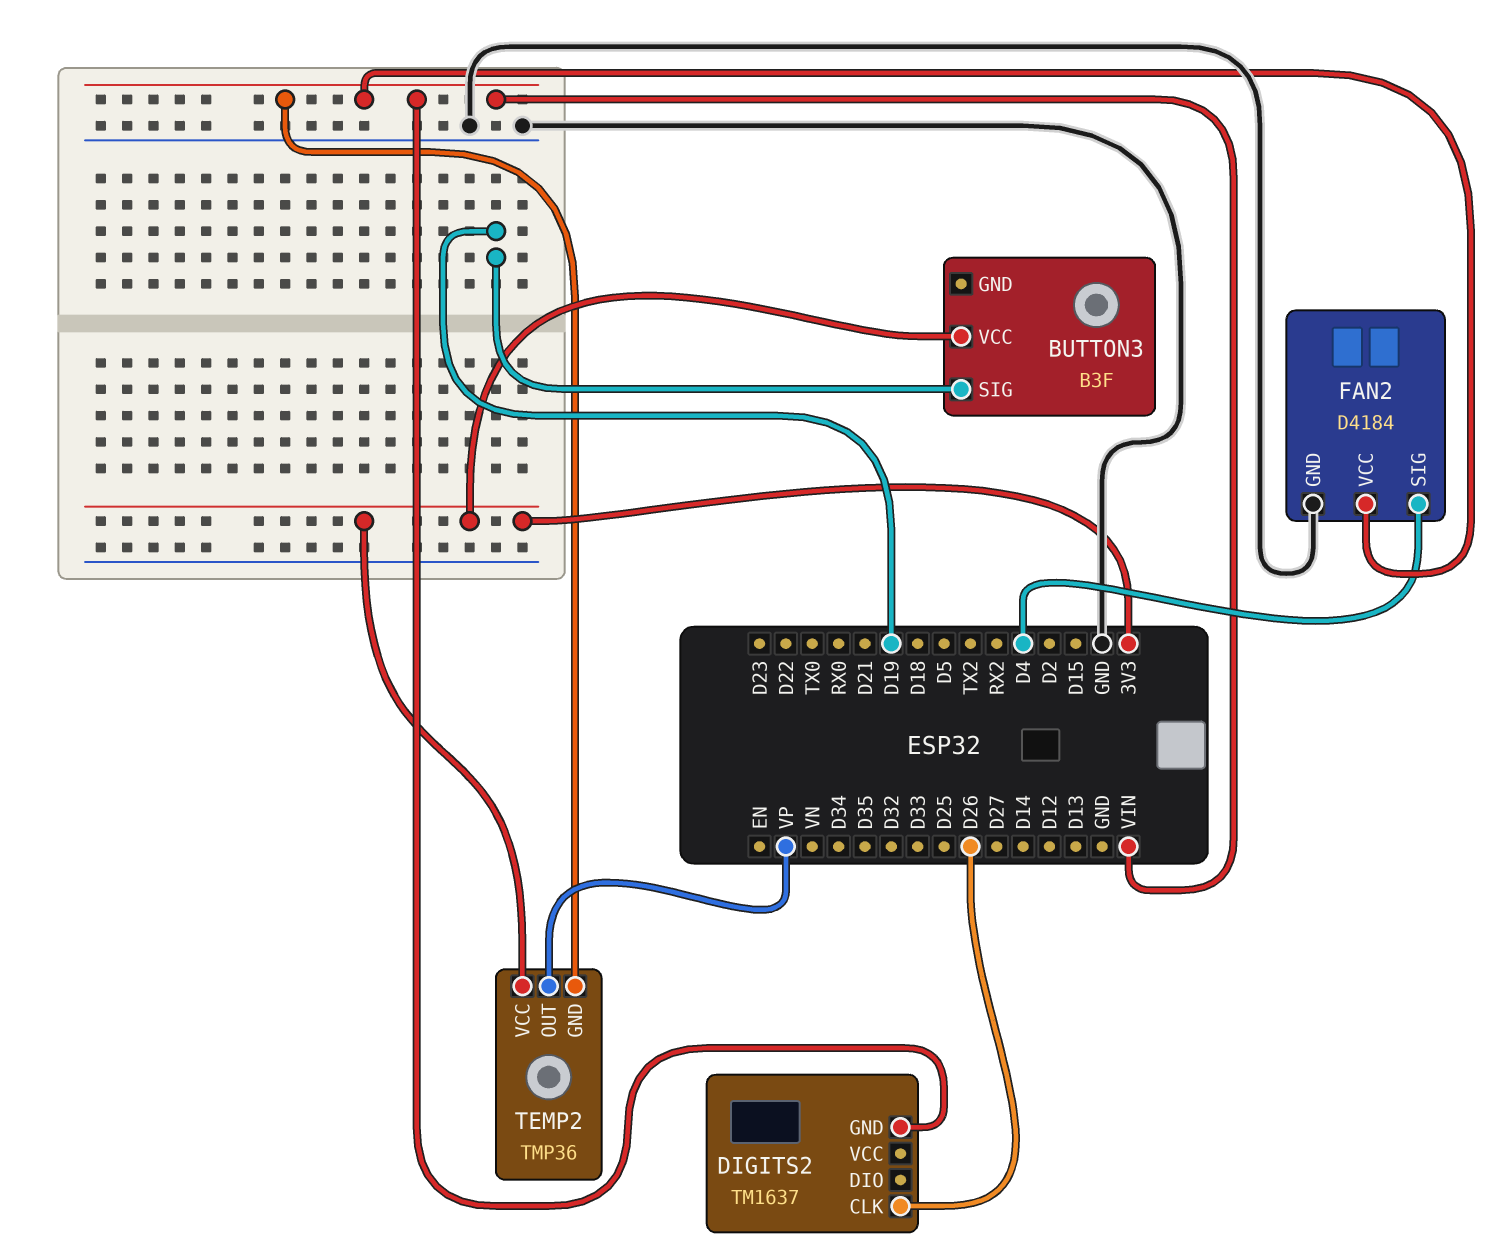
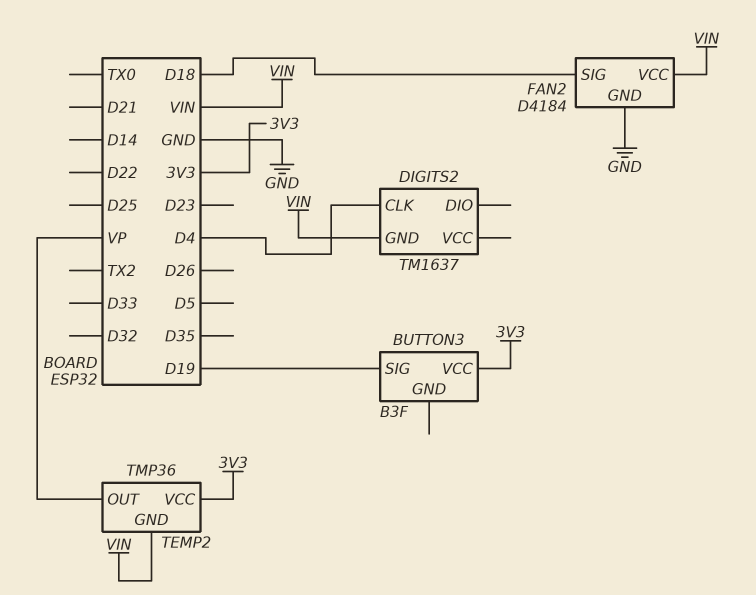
DIGITS2 pin CLK: D26 -> D4
FAN2 pin SIG: D4 -> D18

